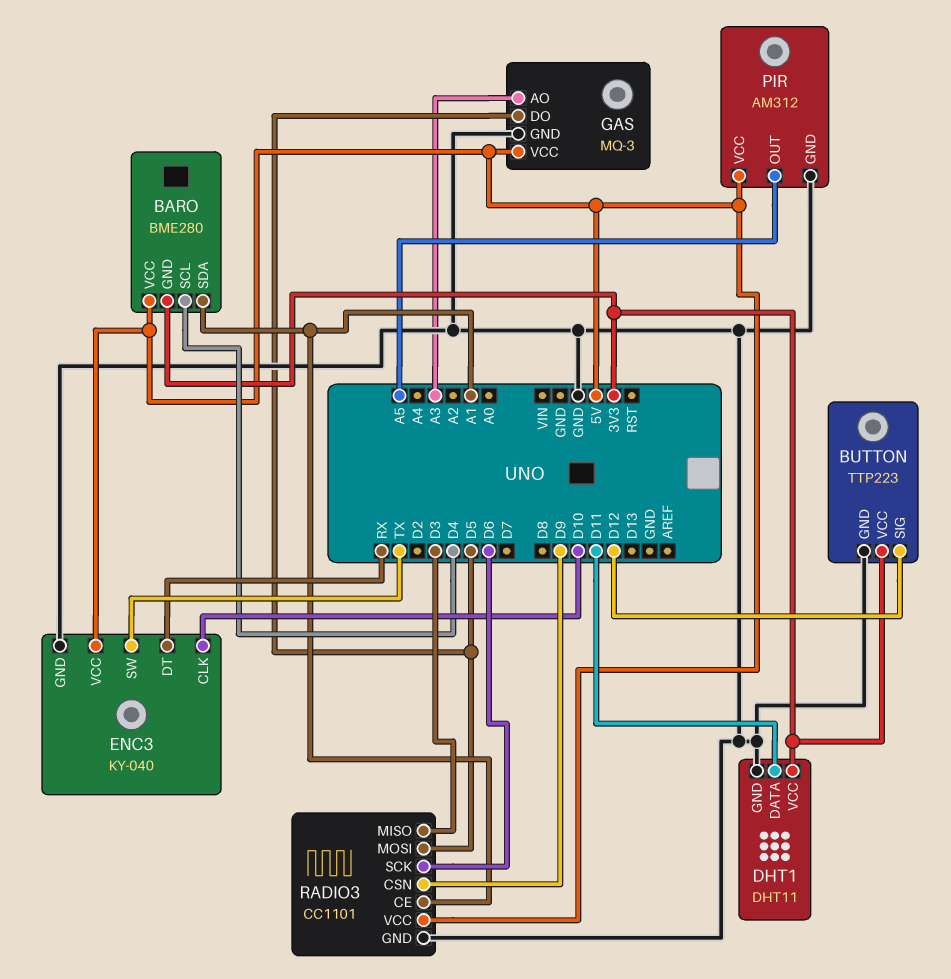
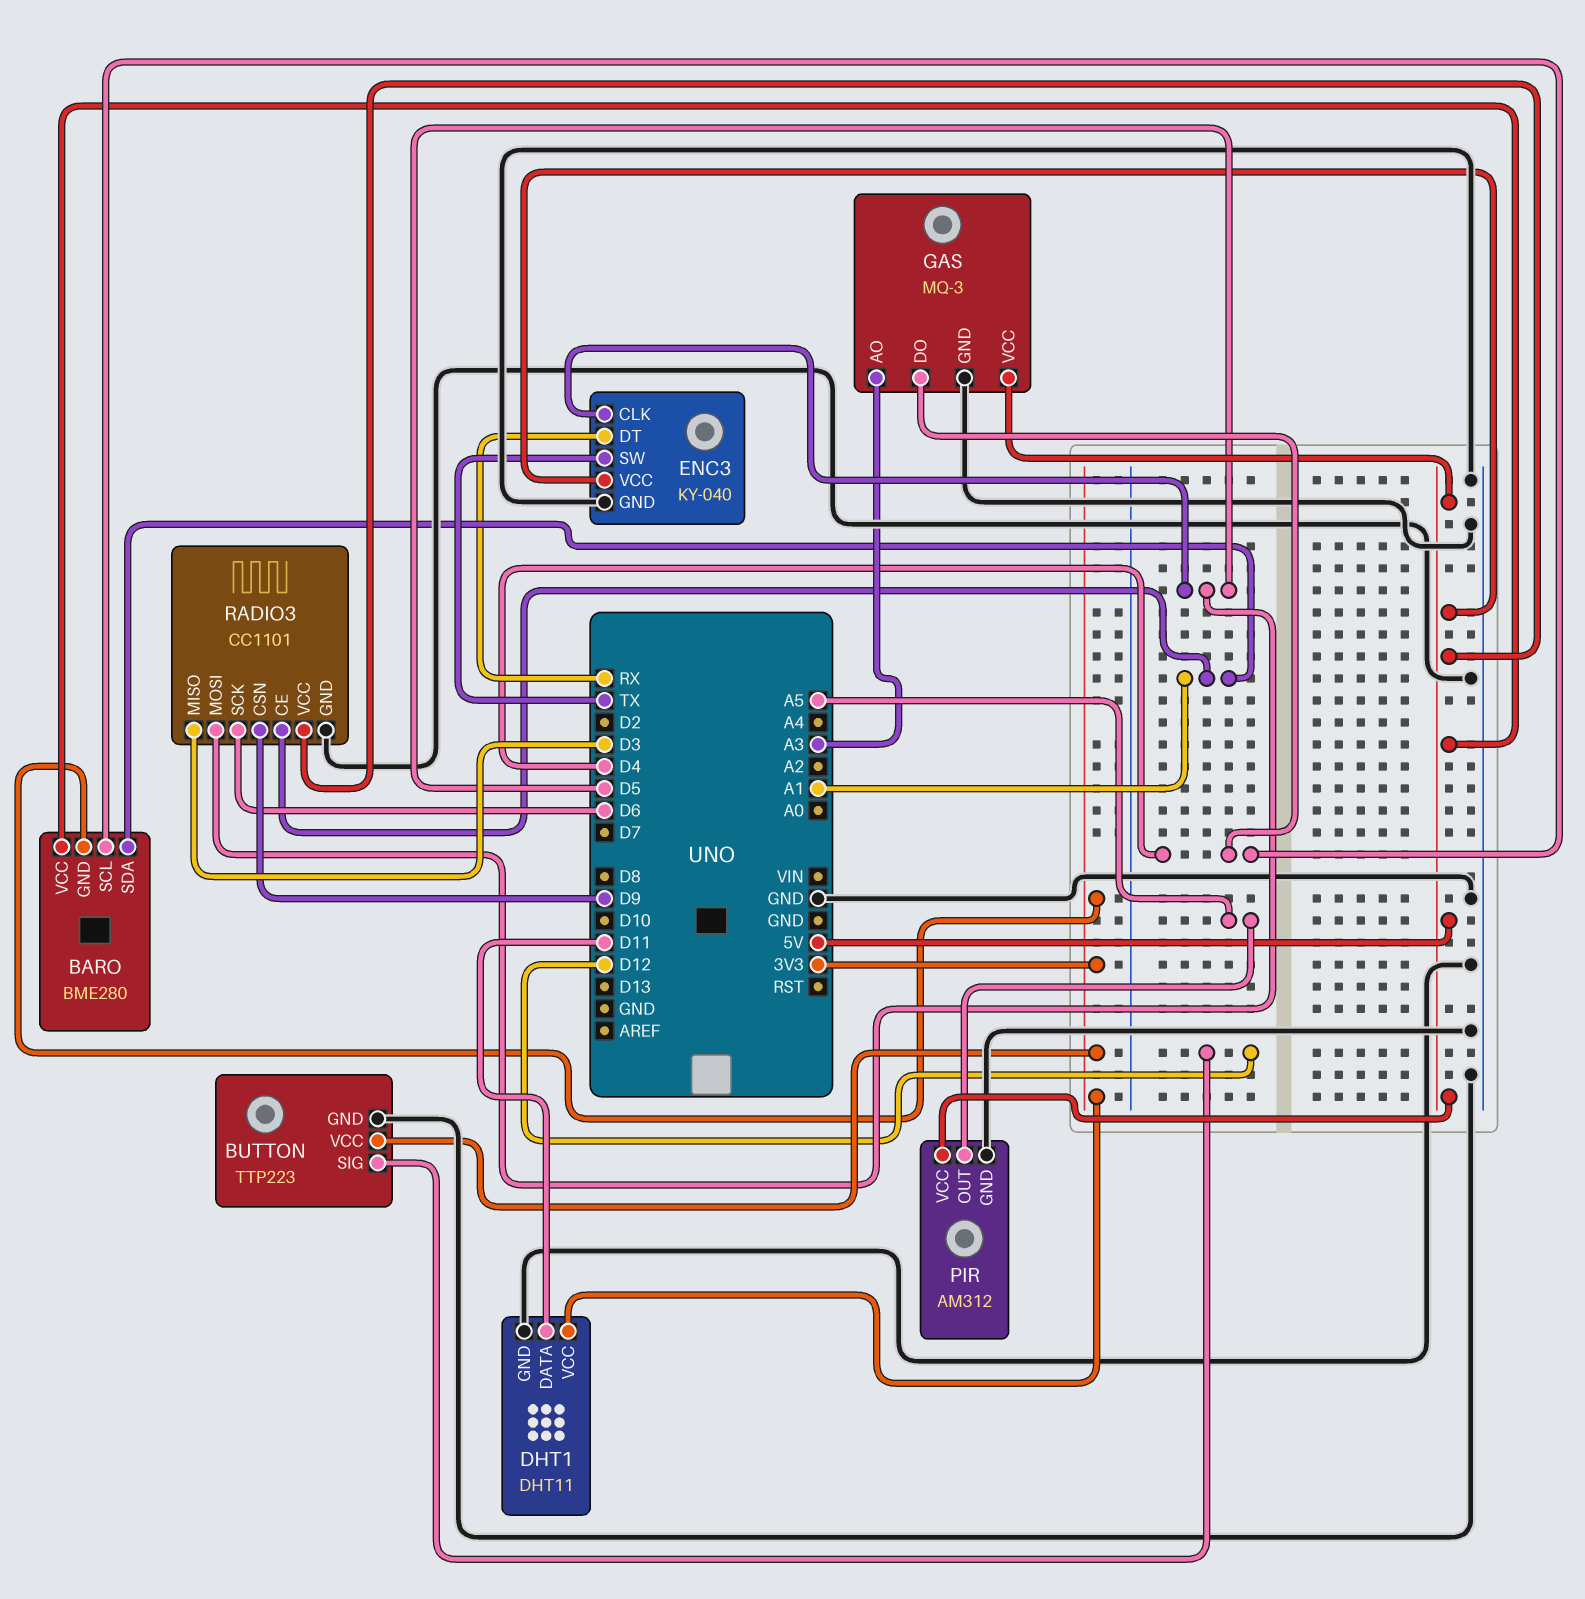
ENC3 pin CLK: D10 -> D5
GAS pin DO: D5 -> D4

